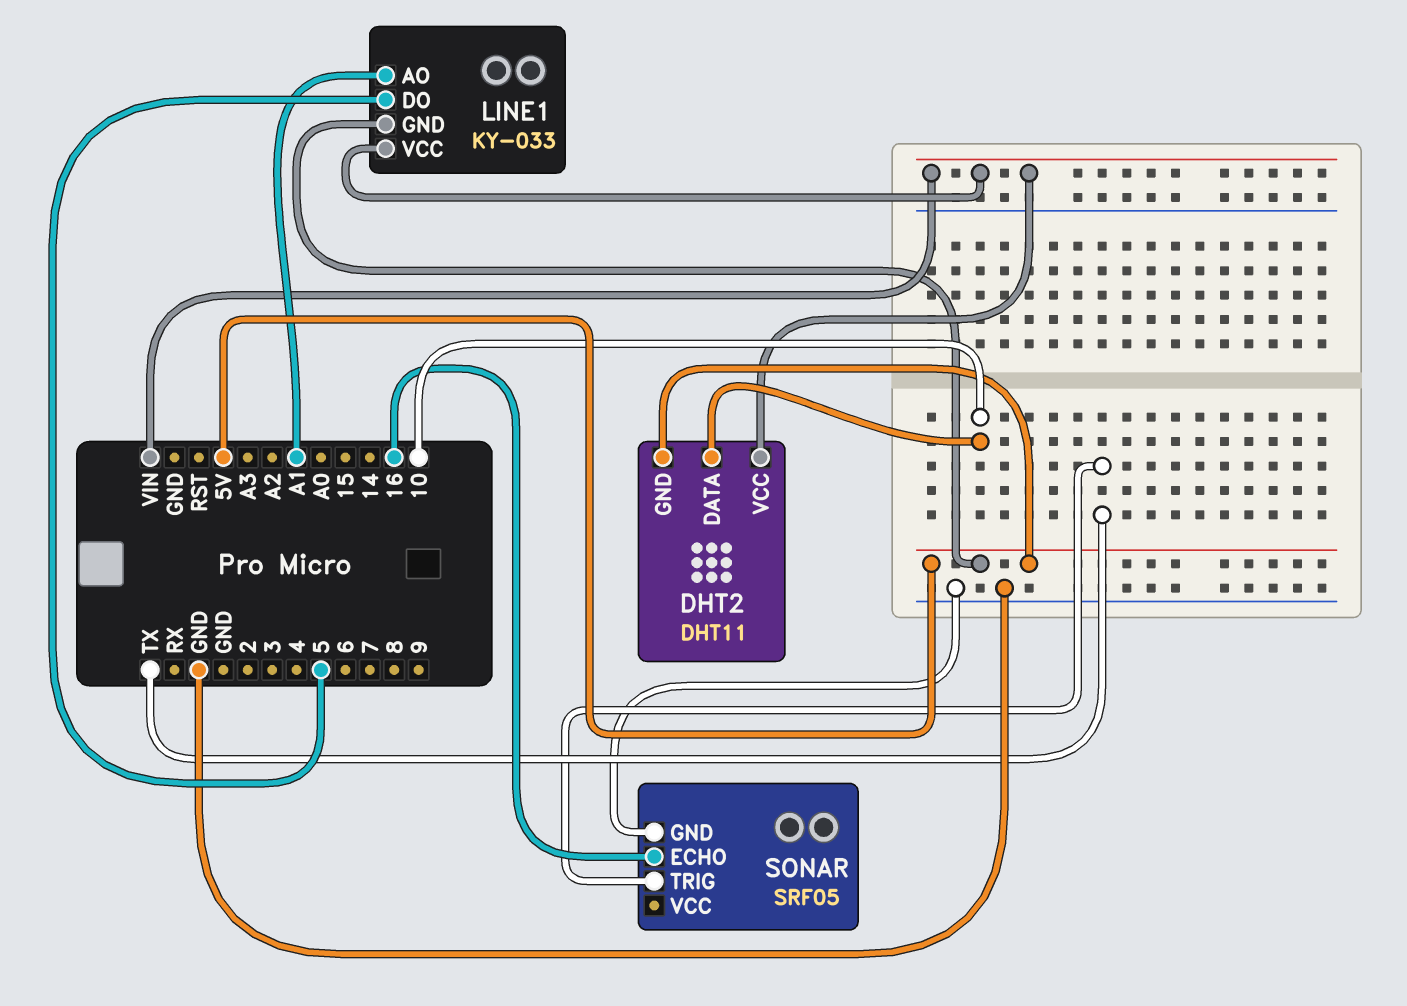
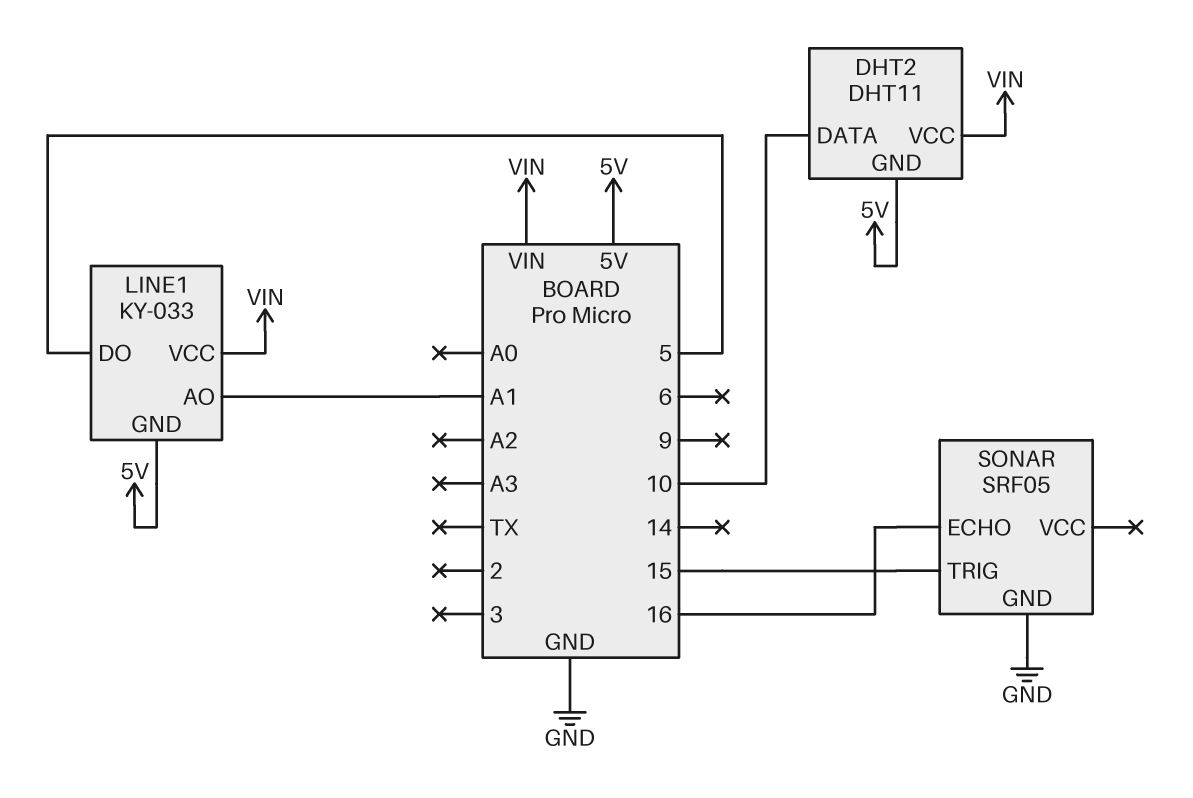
SONAR pin TRIG: TX -> 15

